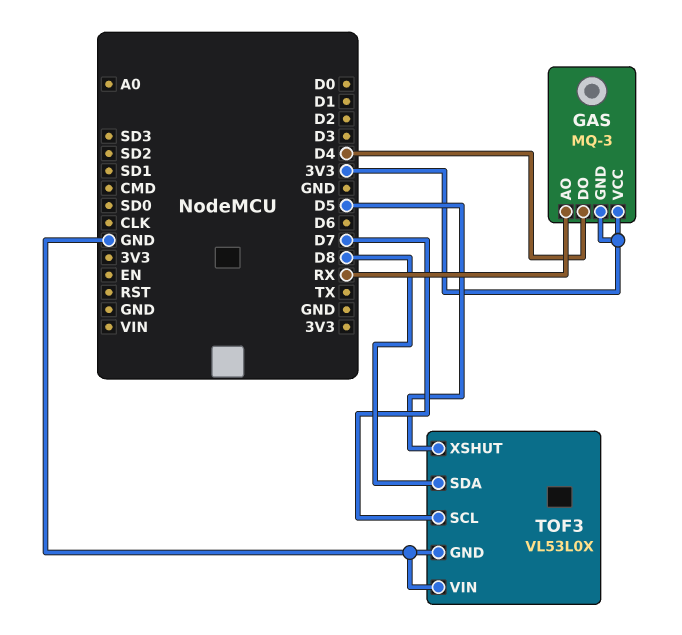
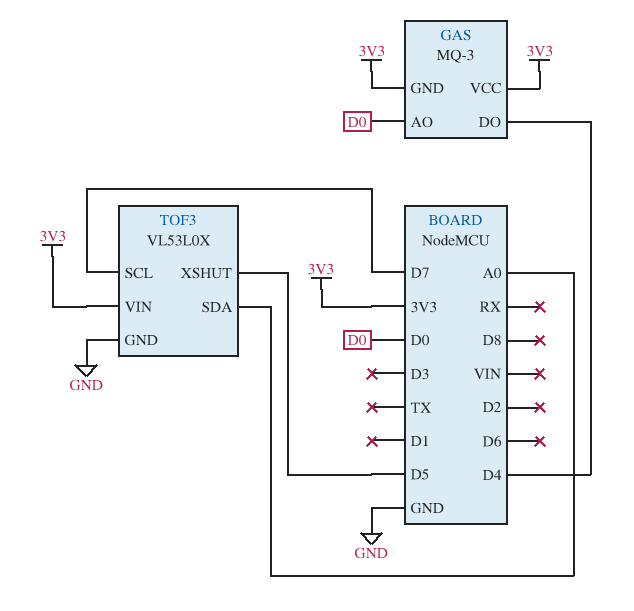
GAS pin AO: RX -> D0
TOF3 pin SDA: D8 -> A0
TOF3 pin VIN: GND -> 3V3

